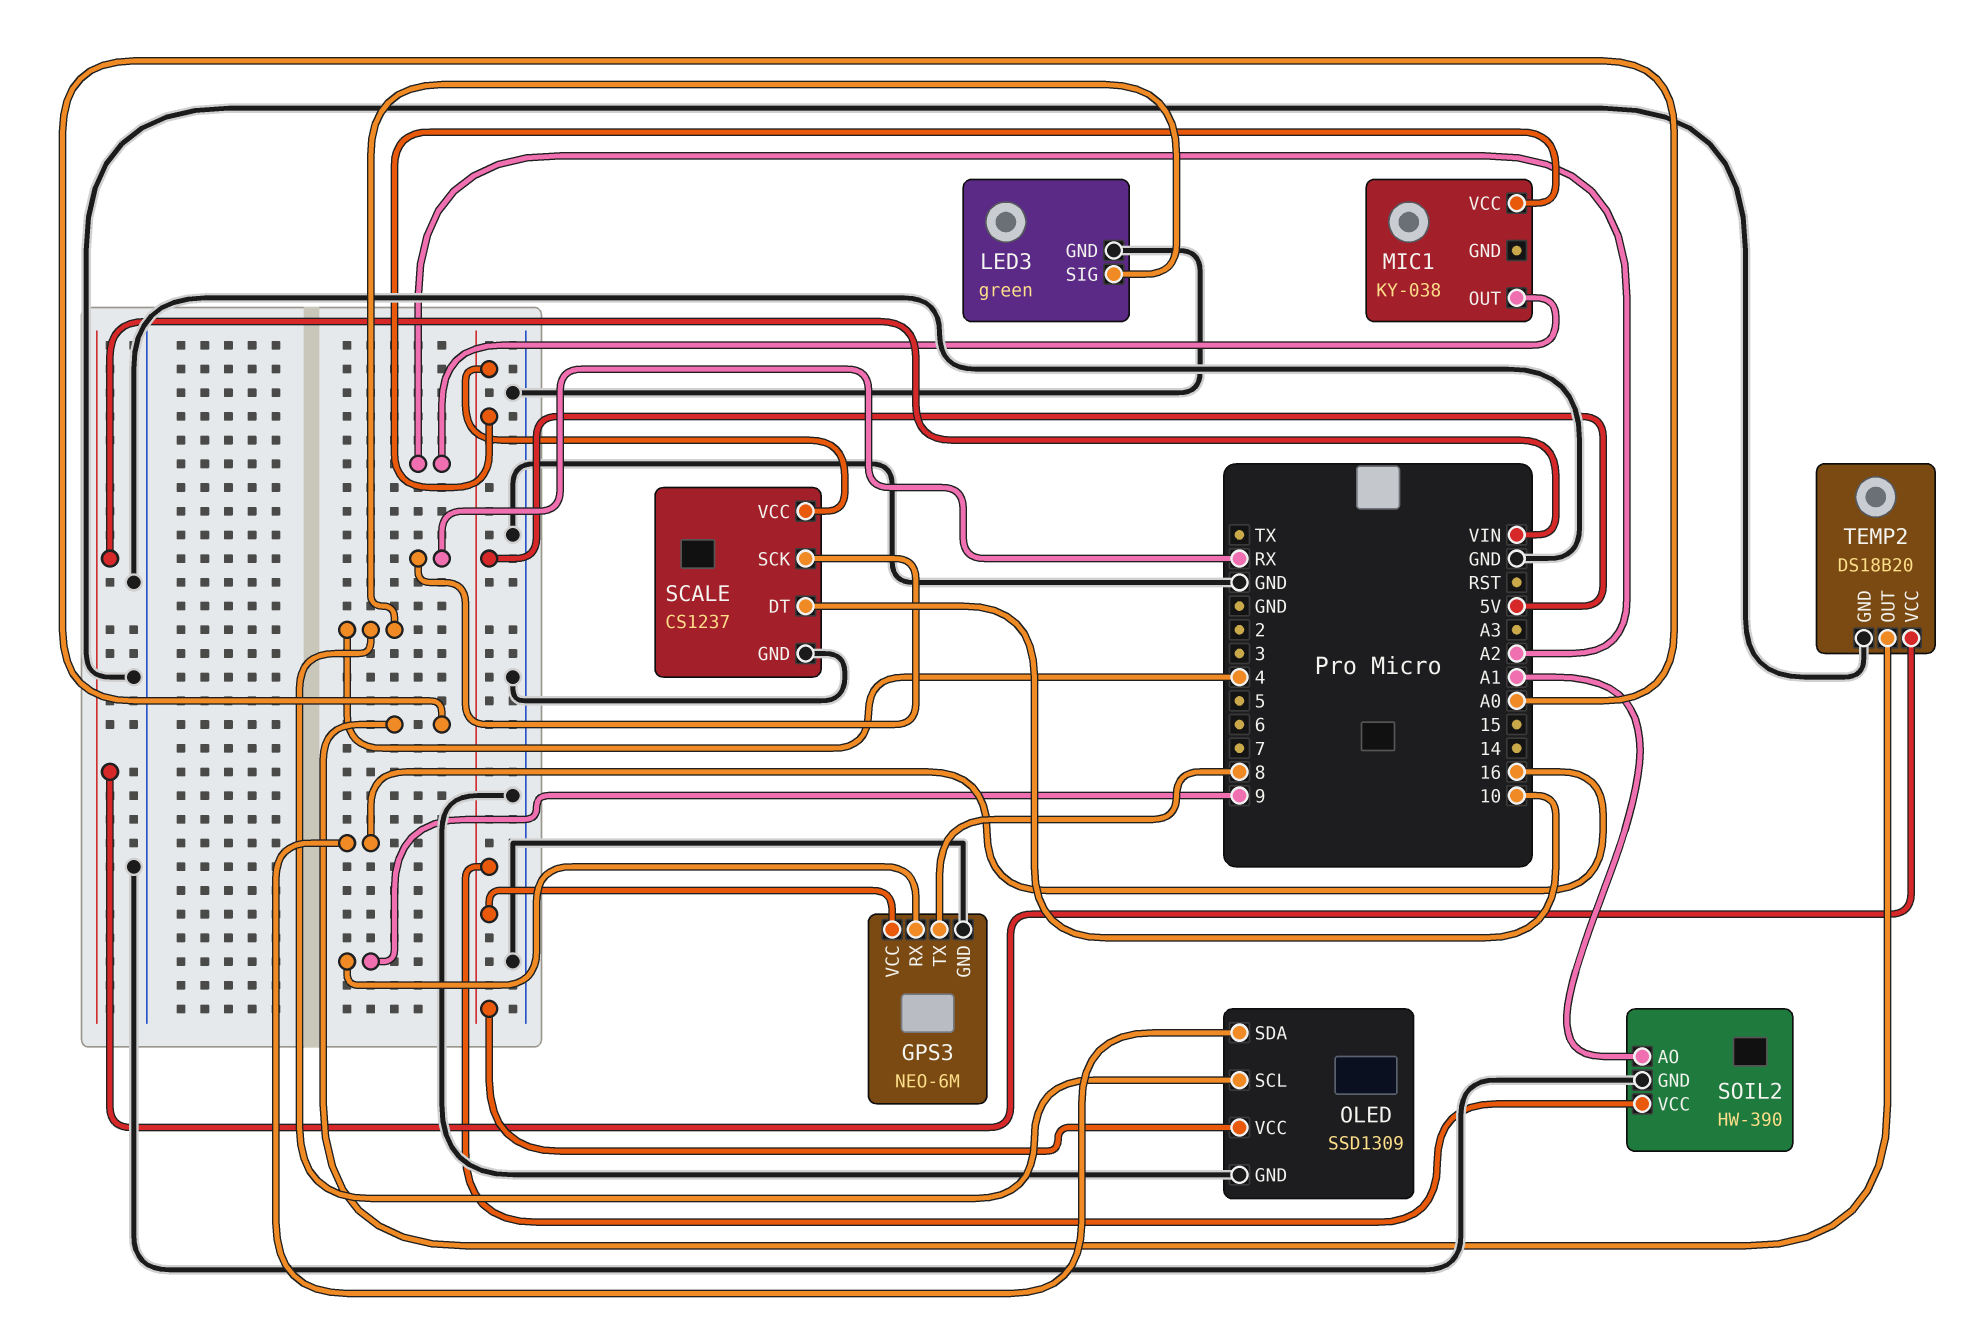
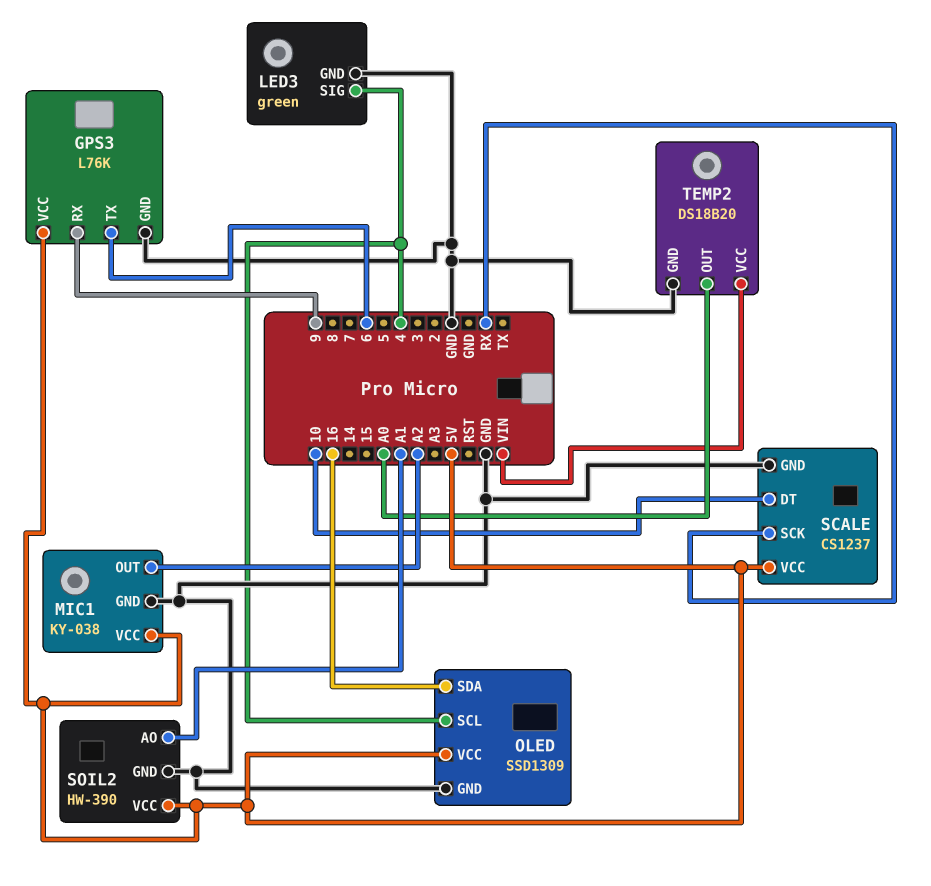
GPS3: NEO-6M -> L76K
GPS3 pin TX: 8 -> 6
MIC1 pin GND: none -> GND

